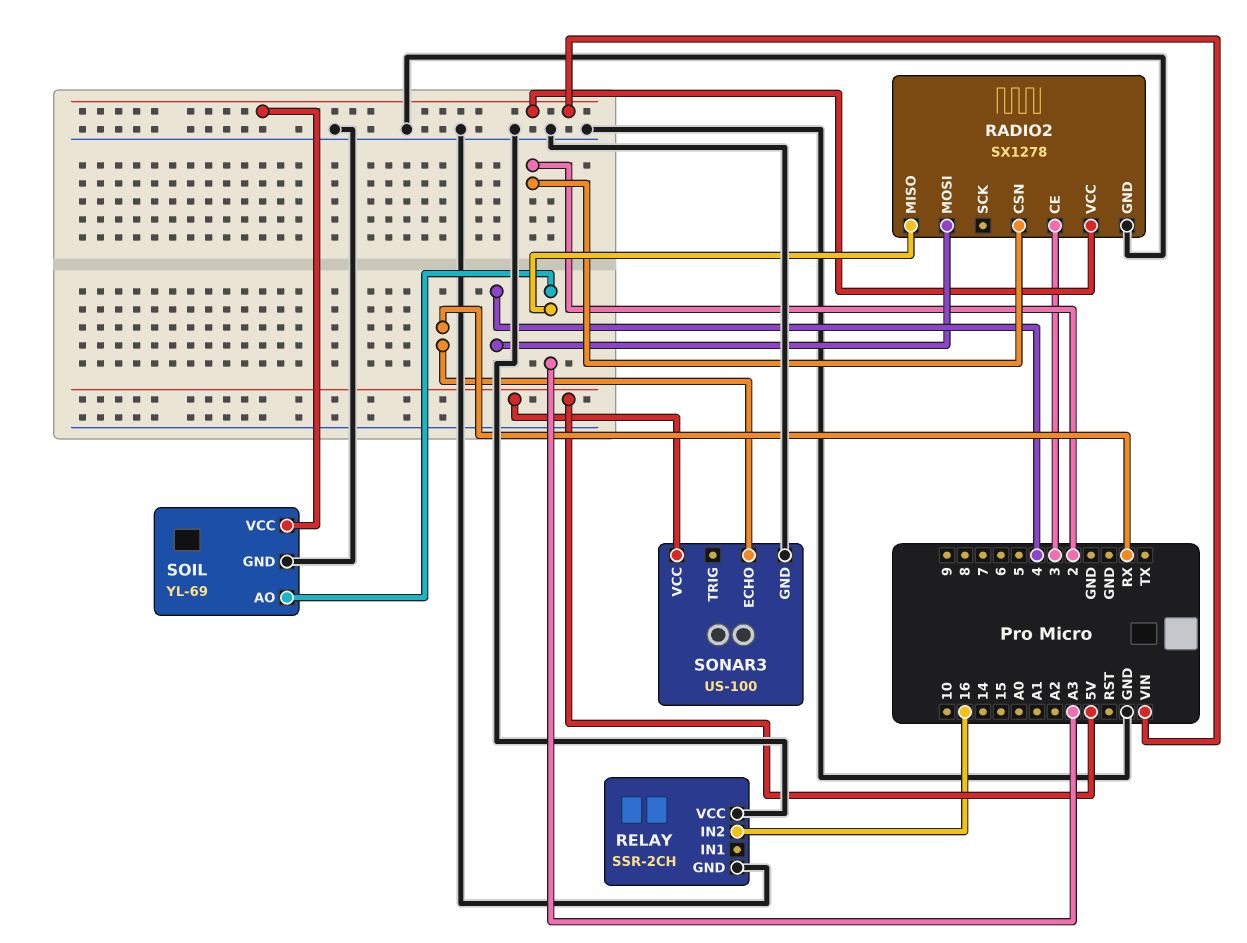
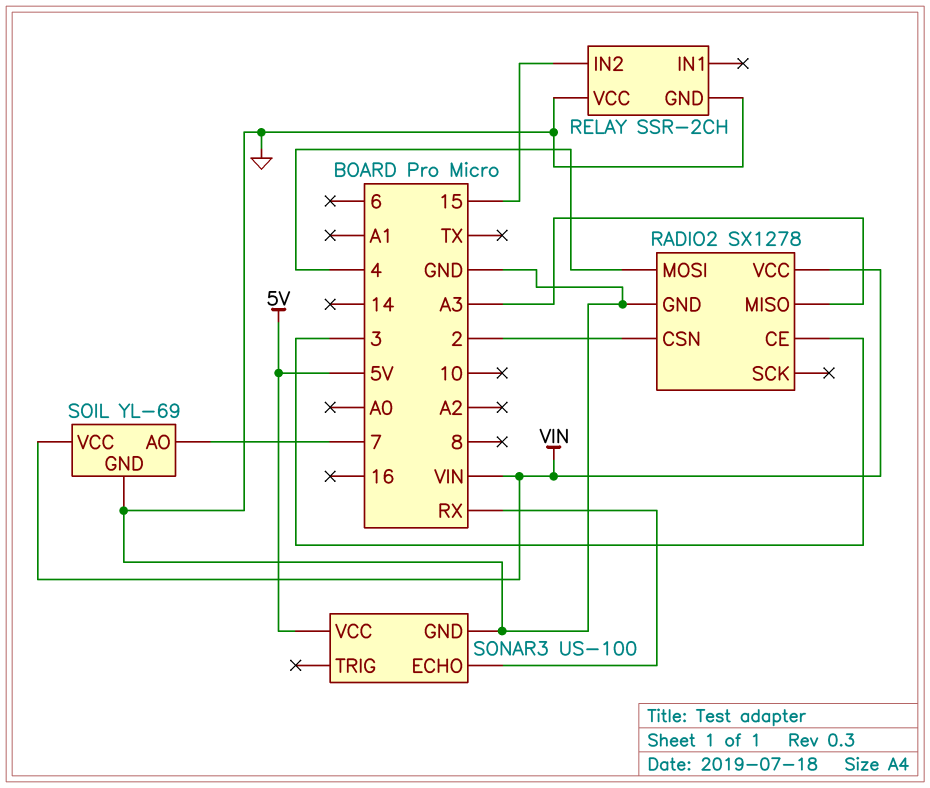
RELAY pin IN2: 16 -> 15
SOIL pin AO: A3 -> 7

